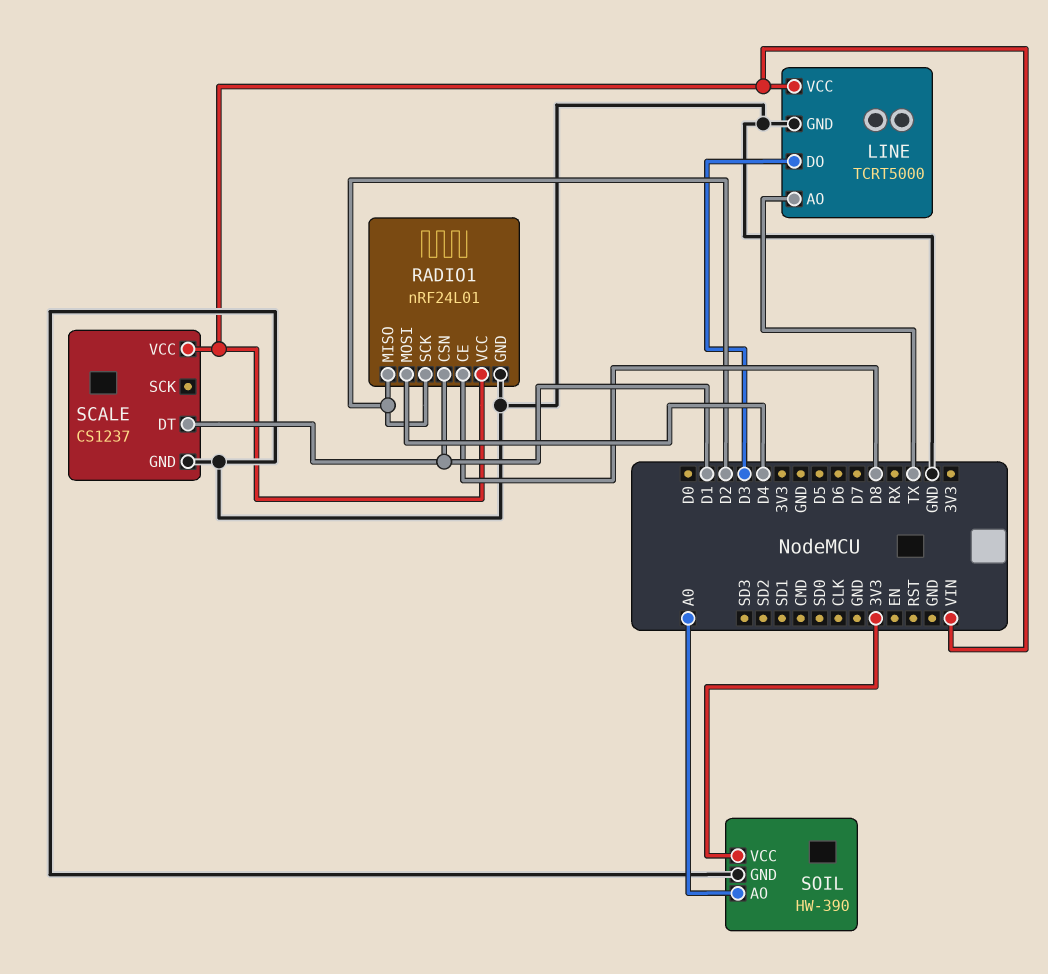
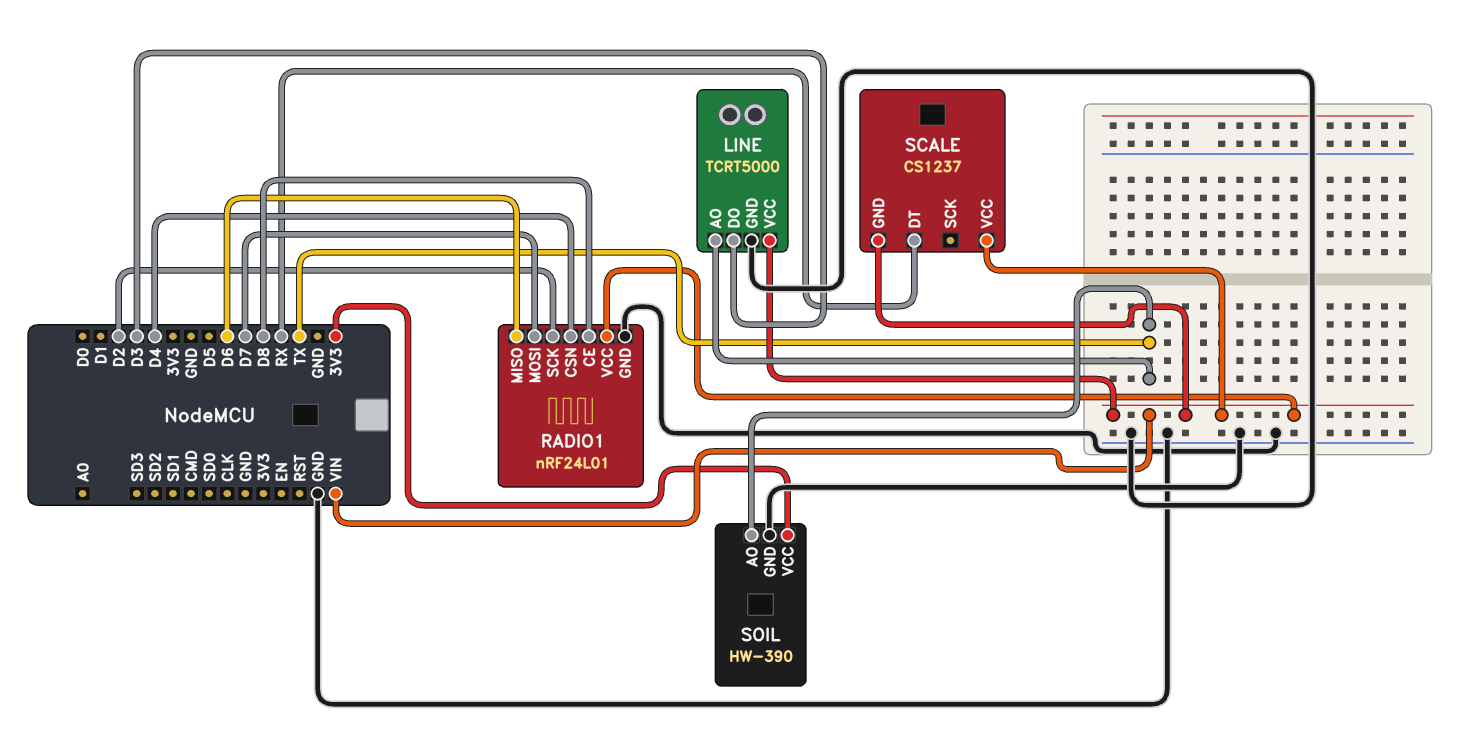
RADIO1 pin CSN: D1 -> D4
RADIO1 pin MISO: D2 -> D6
RADIO1 pin MOSI: D4 -> D7
SCALE pin DT: D1 -> RX
SCALE pin GND: GND -> VIN
SOIL pin AO: A0 -> TX

